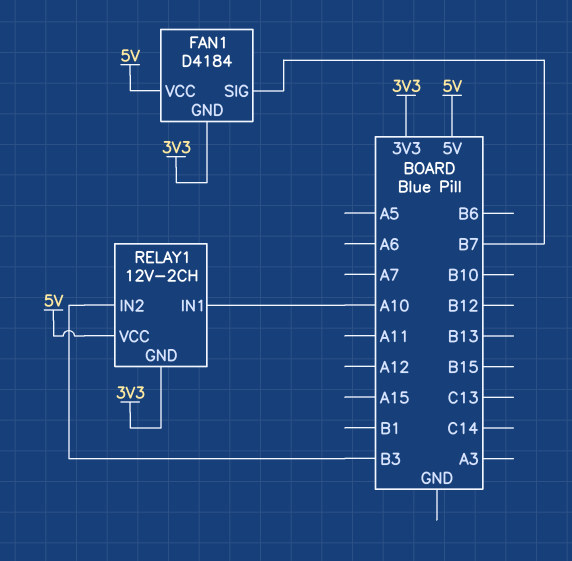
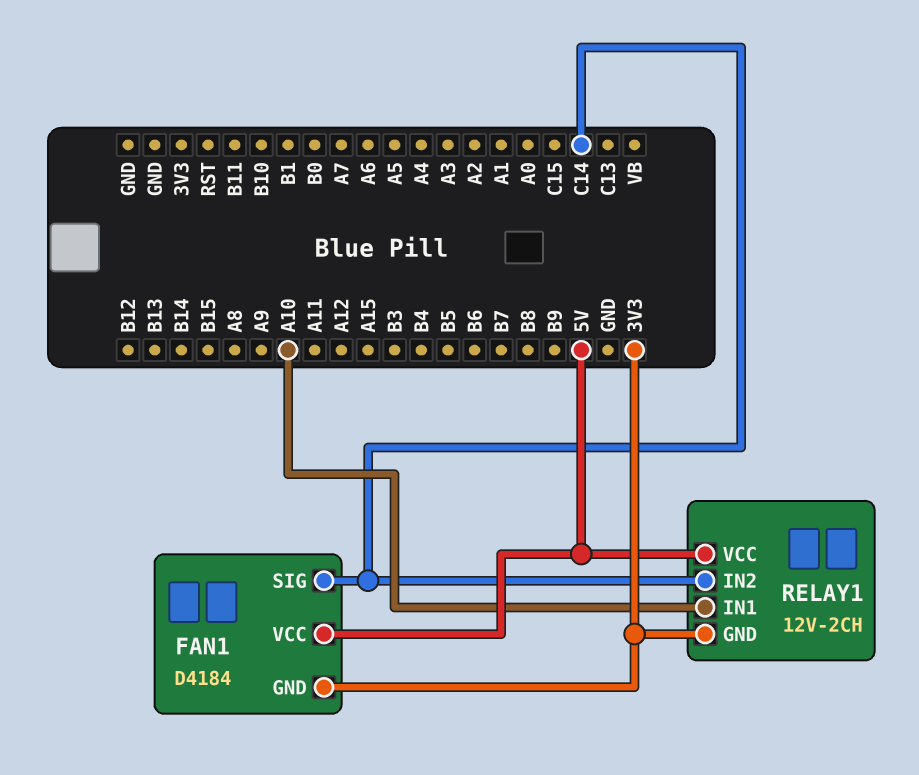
FAN1 pin SIG: B7 -> C14
RELAY1 pin IN2: B3 -> C14

